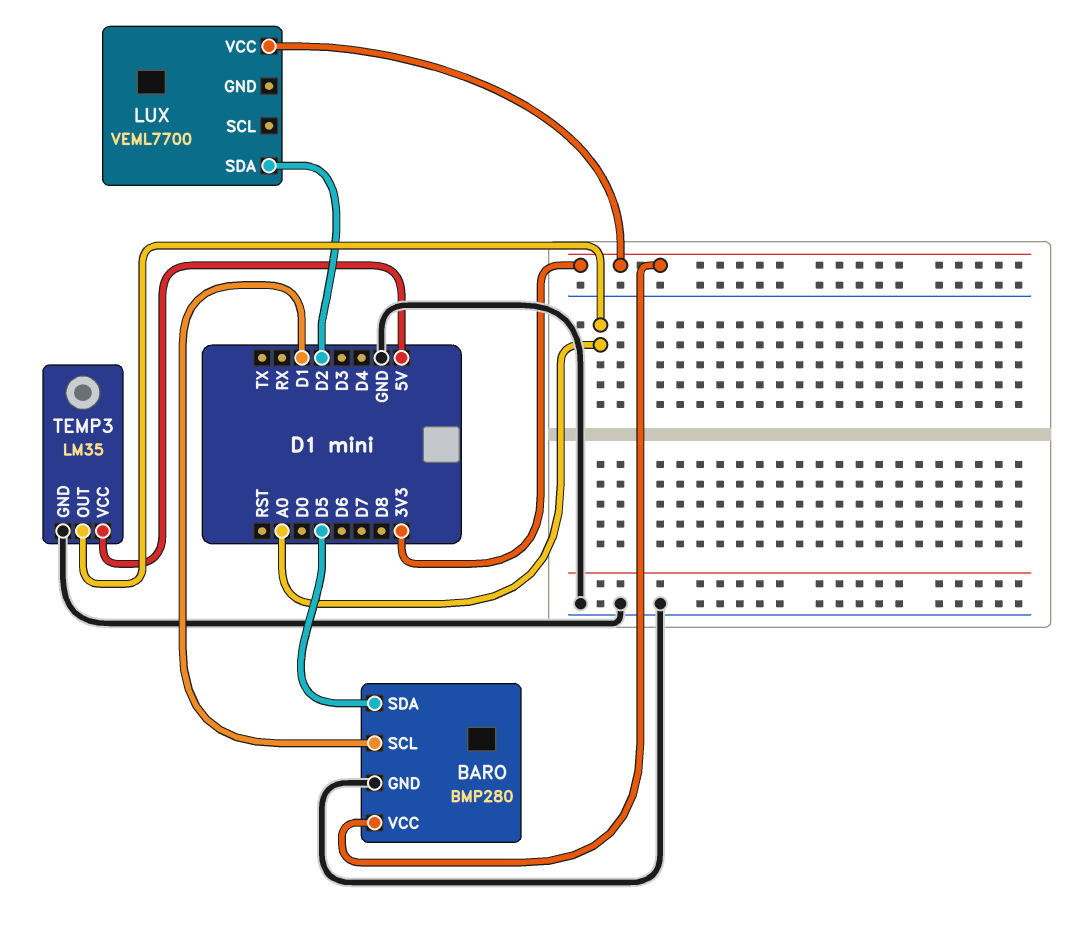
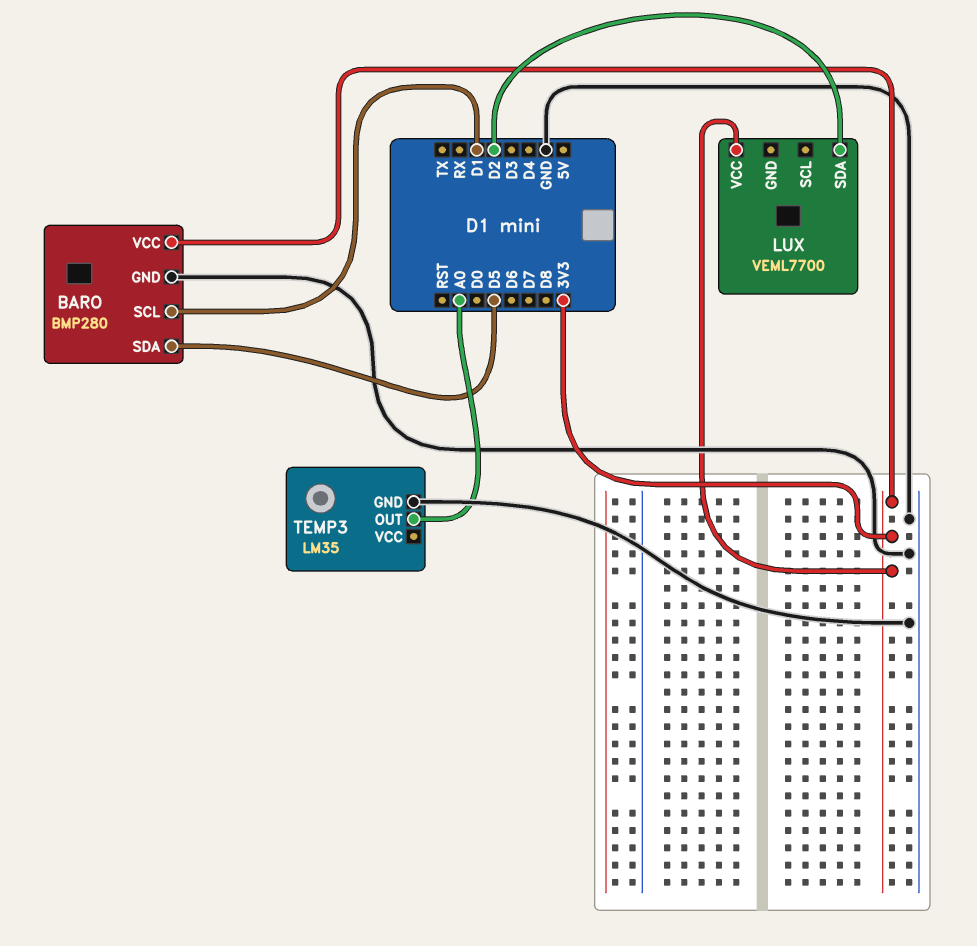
TEMP3 pin VCC: 5V -> none

